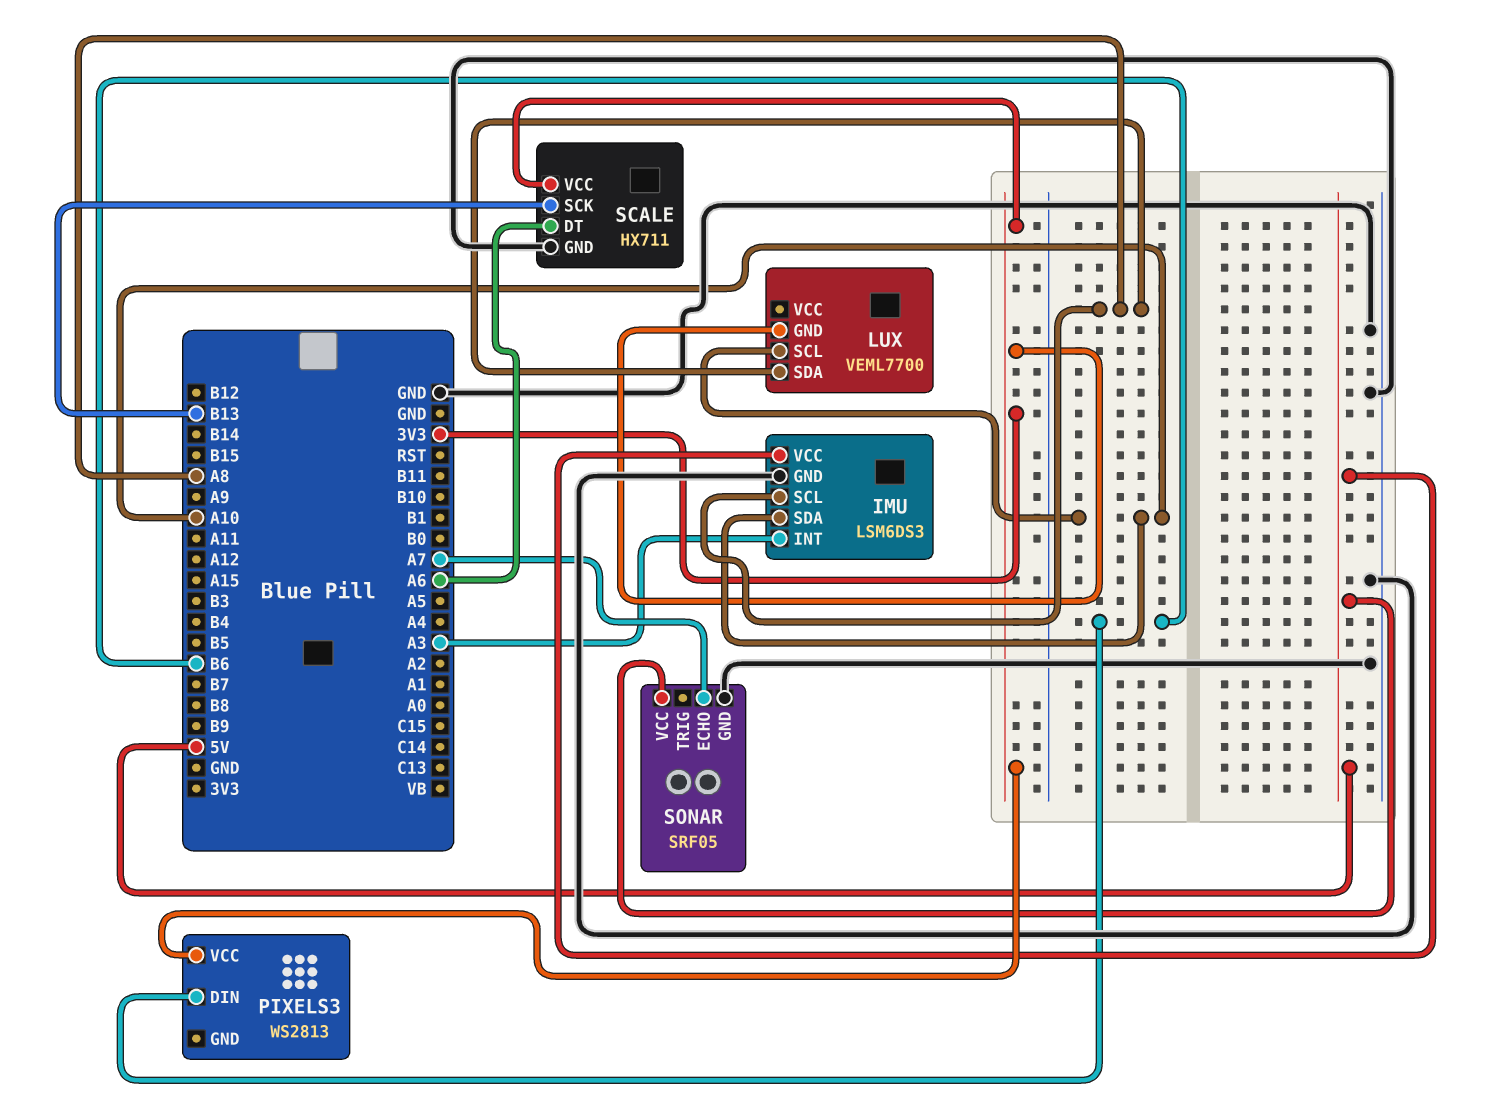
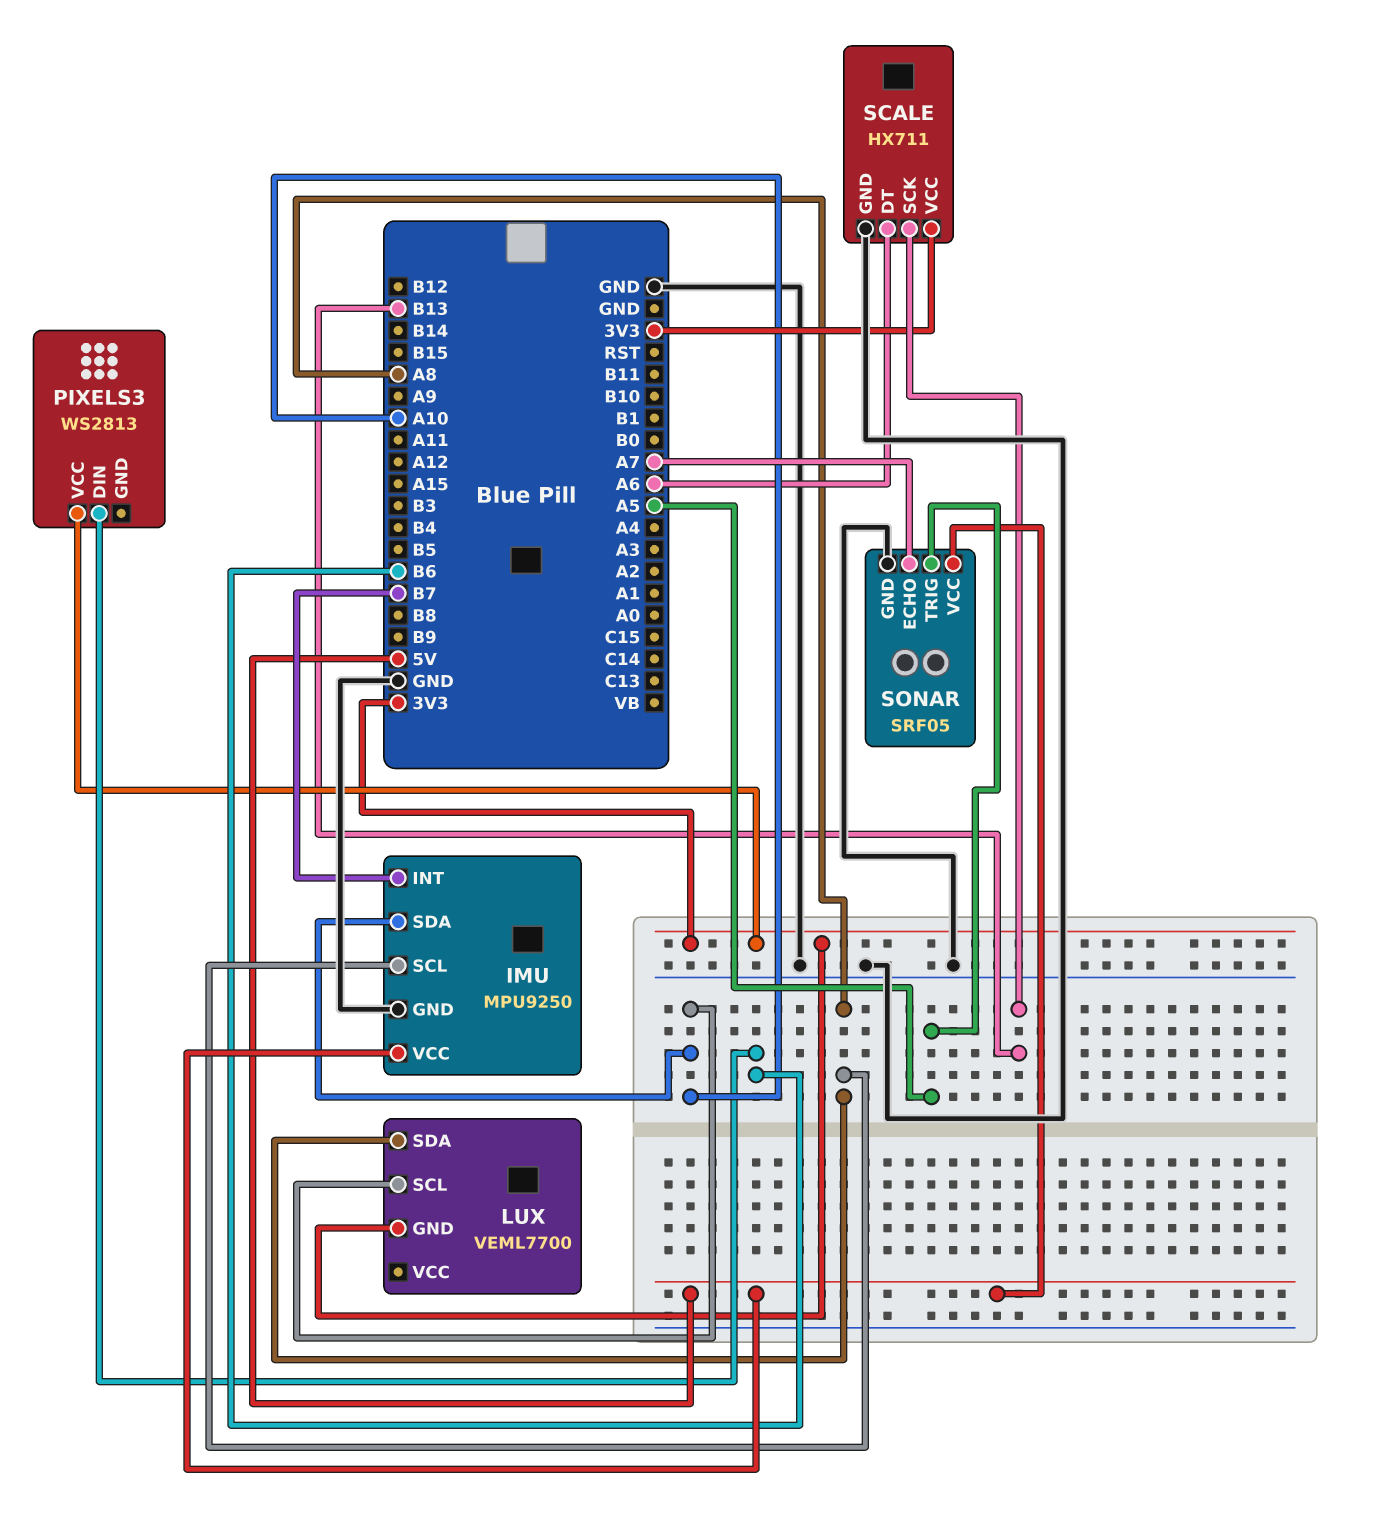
IMU: LSM6DS3 -> MPU9250
IMU pin INT: A3 -> B7
SONAR pin TRIG: none -> A5

